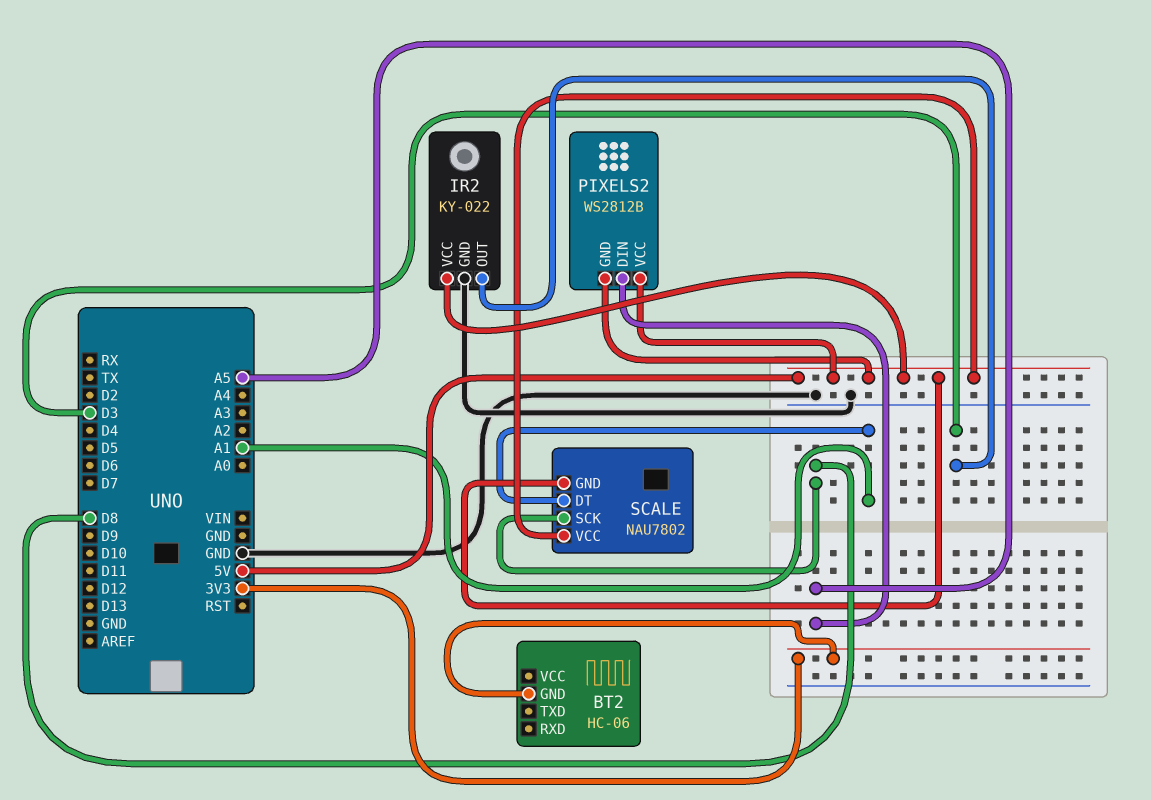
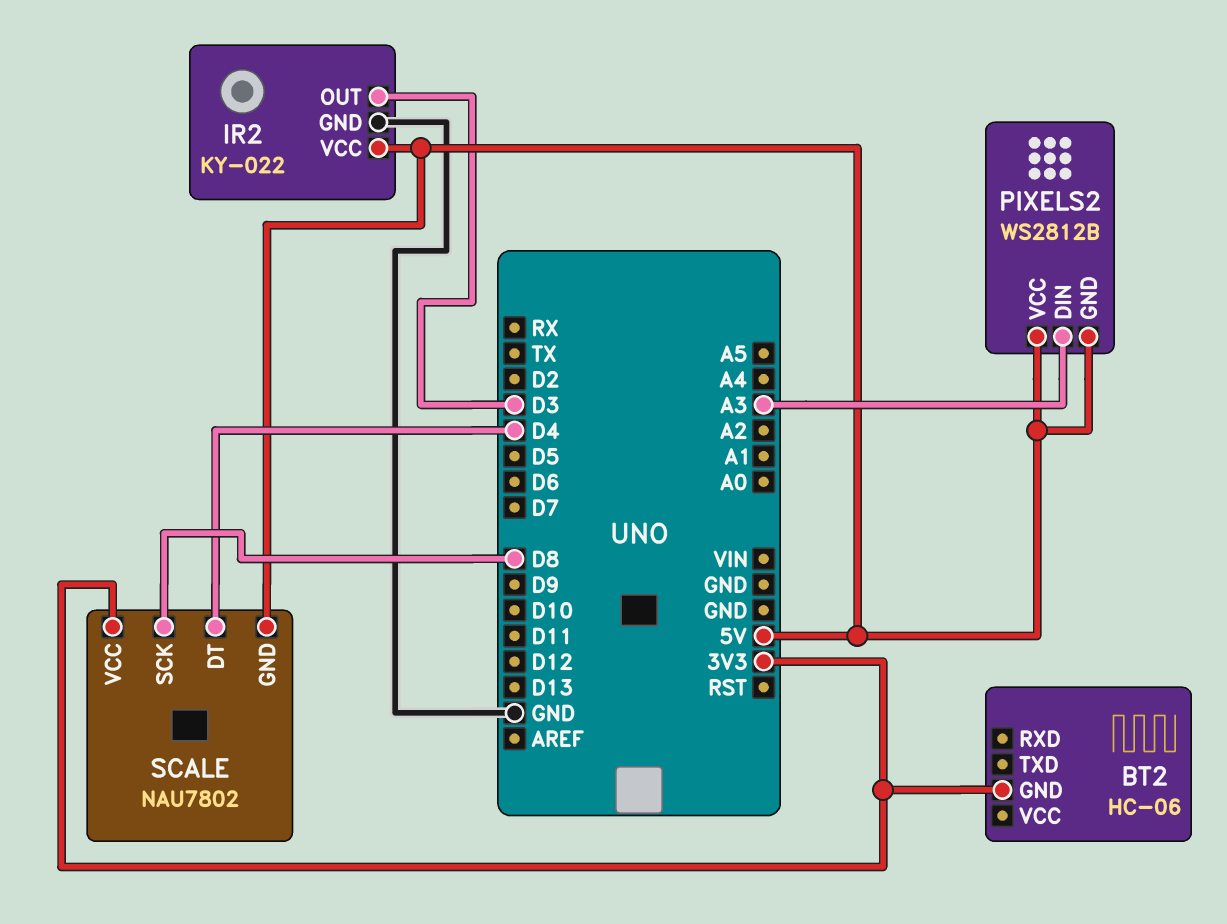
PIXELS2 pin DIN: A5 -> A3
SCALE pin DT: A1 -> D4
SCALE pin VCC: 5V -> 3V3

